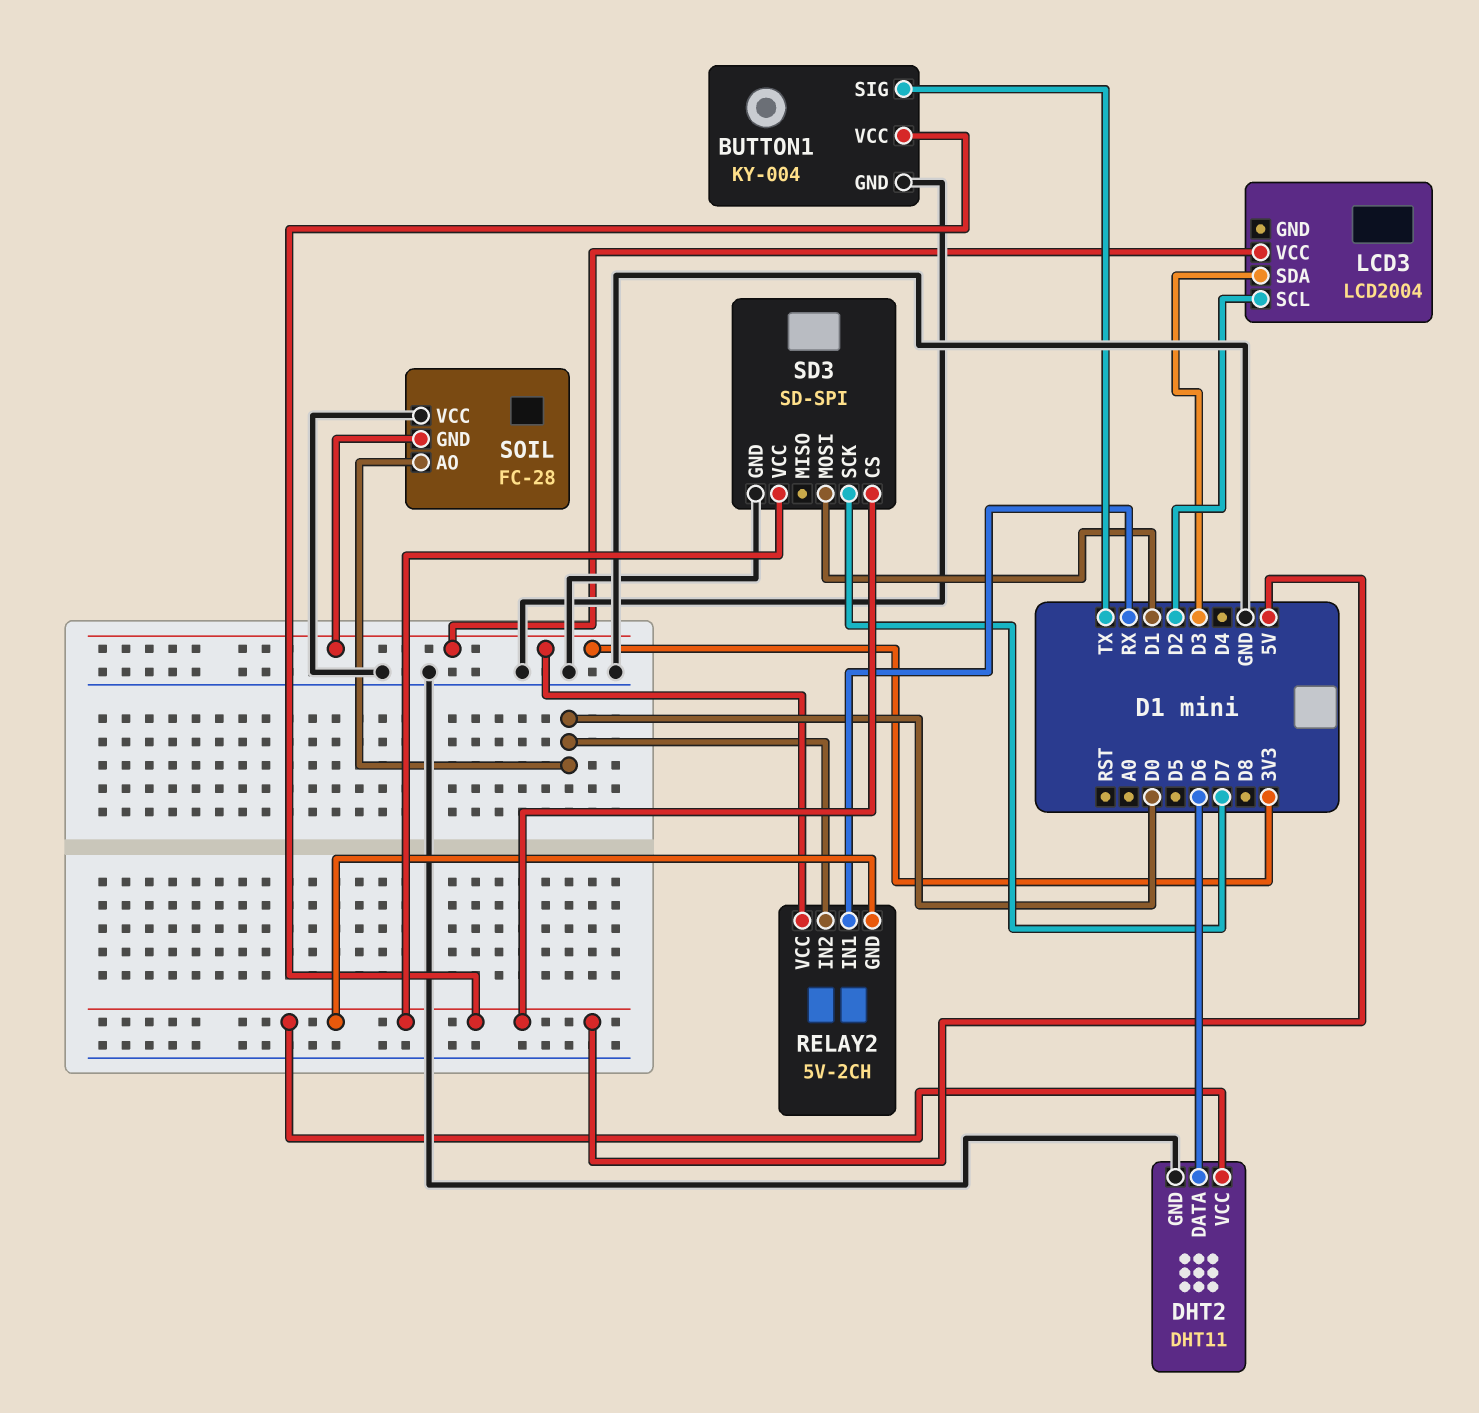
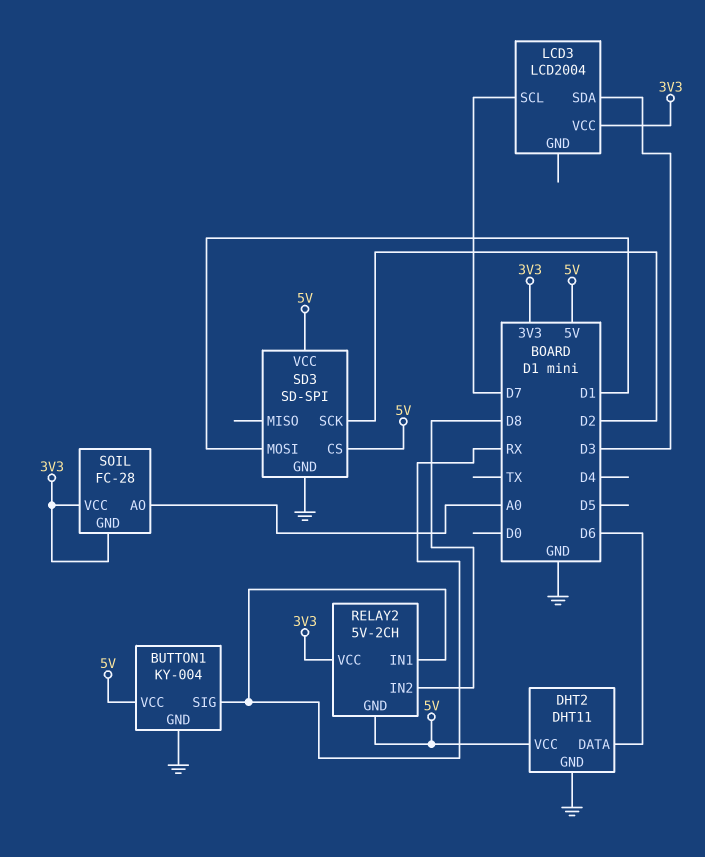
BUTTON1 pin SIG: TX -> RX
LCD3 pin SCL: D2 -> D7
RELAY2 pin IN2: D0 -> D8
SD3 pin SCK: D7 -> D2
SOIL pin AO: D0 -> A0
SOIL pin VCC: GND -> 3V3

